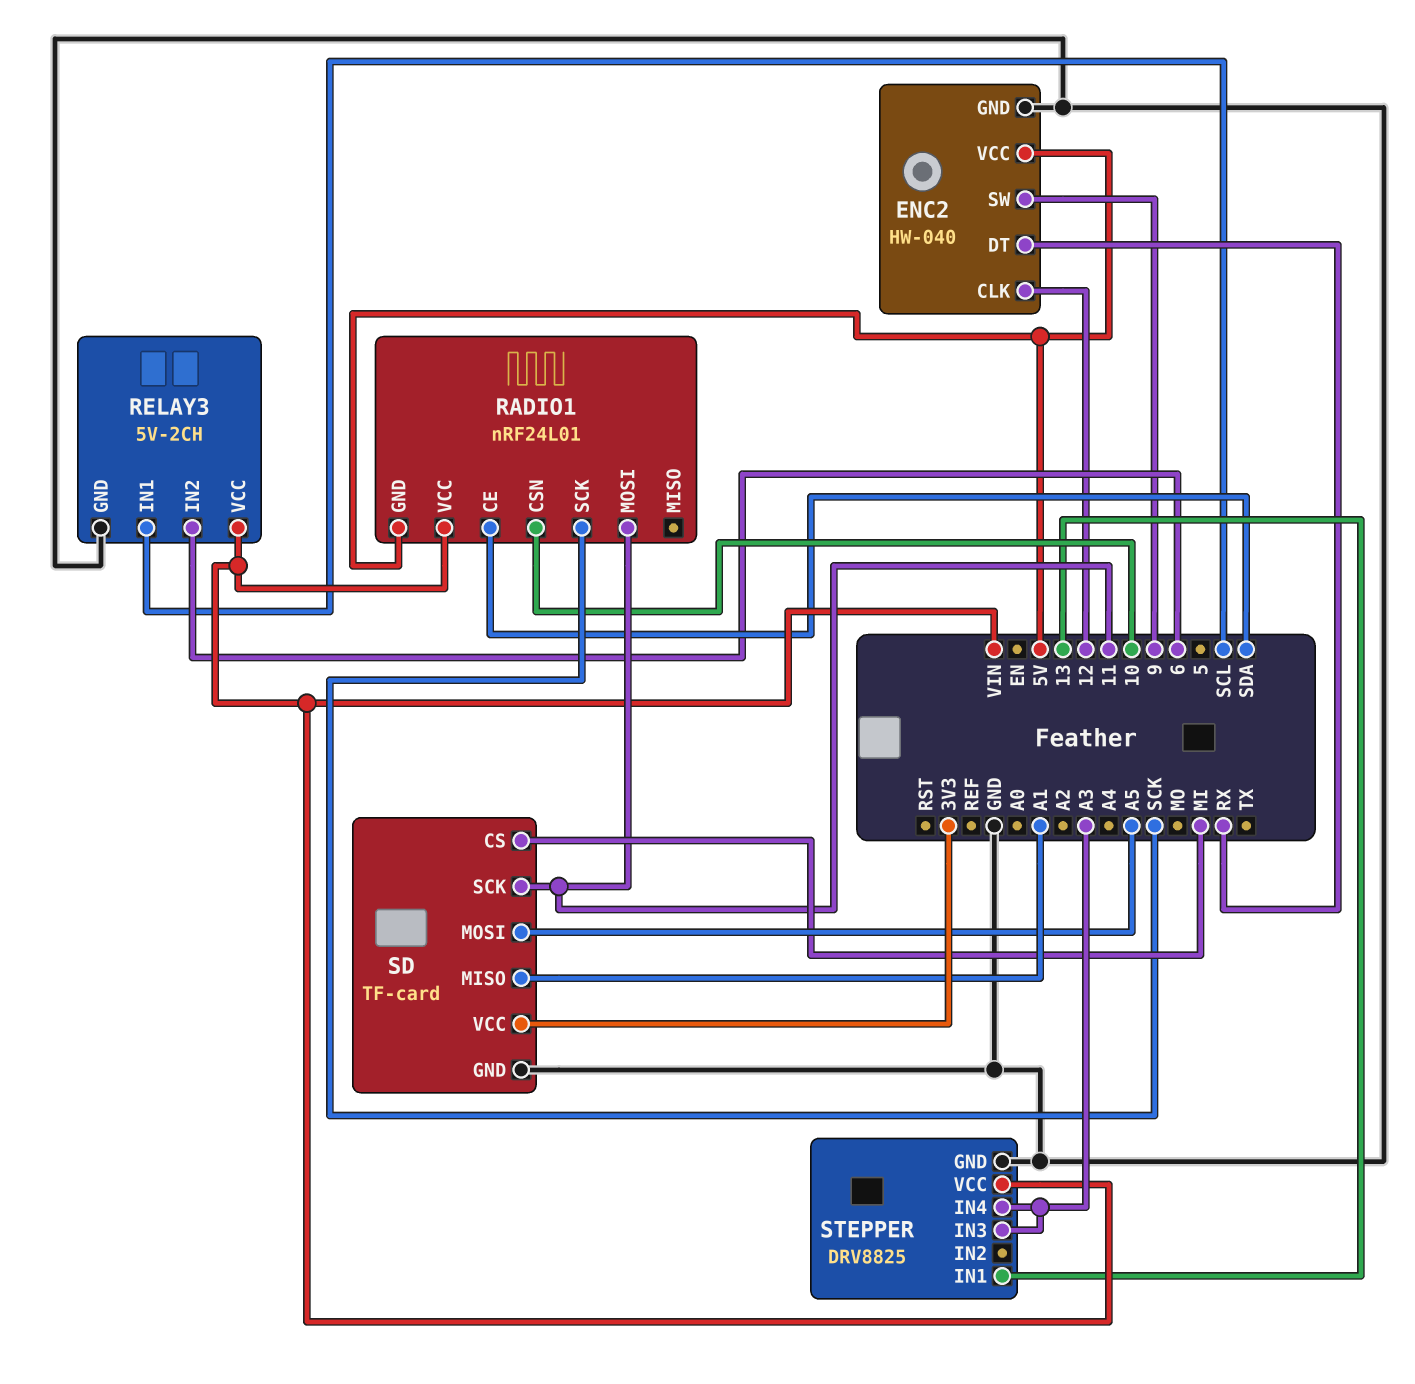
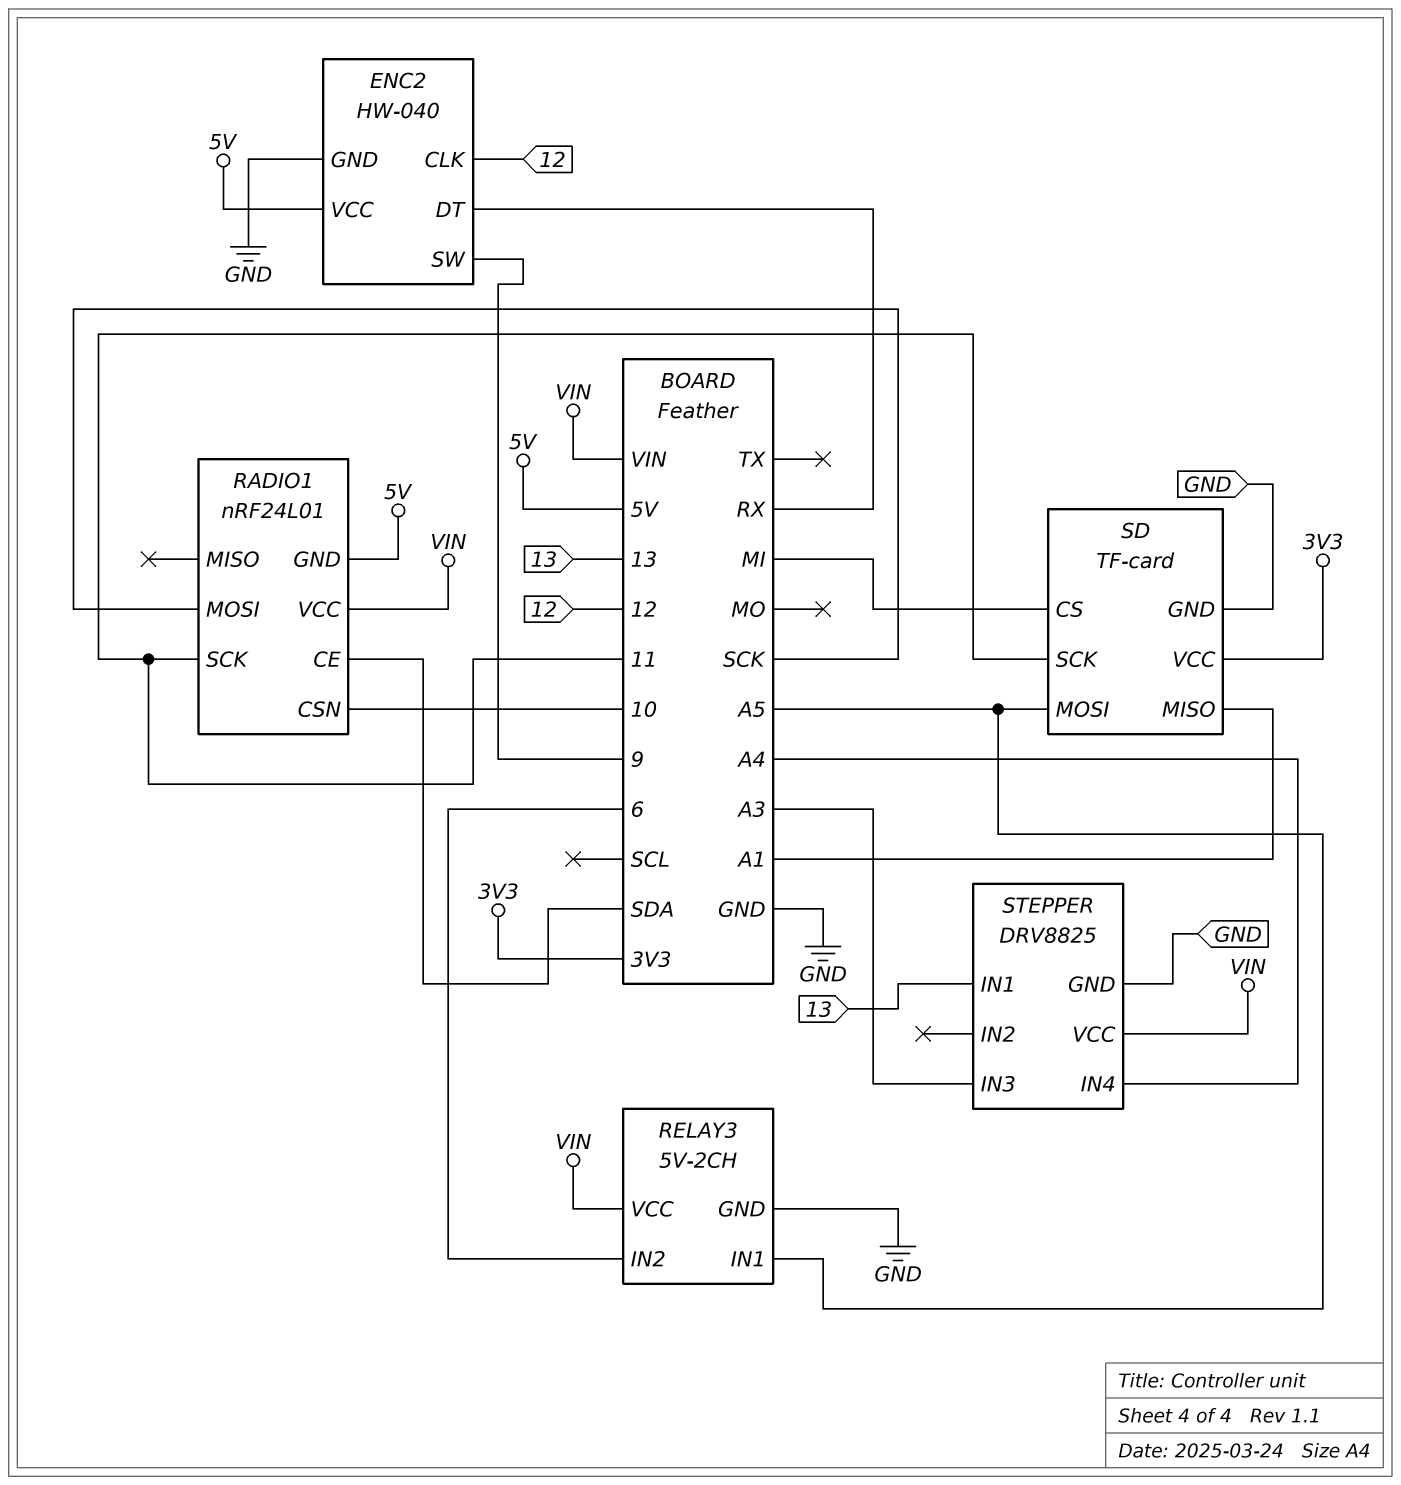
RADIO1 pin MOSI: 11 -> SCK
RADIO1 pin SCK: SCK -> 11
RELAY3 pin IN1: SCL -> A5
STEPPER pin IN4: A3 -> A4

